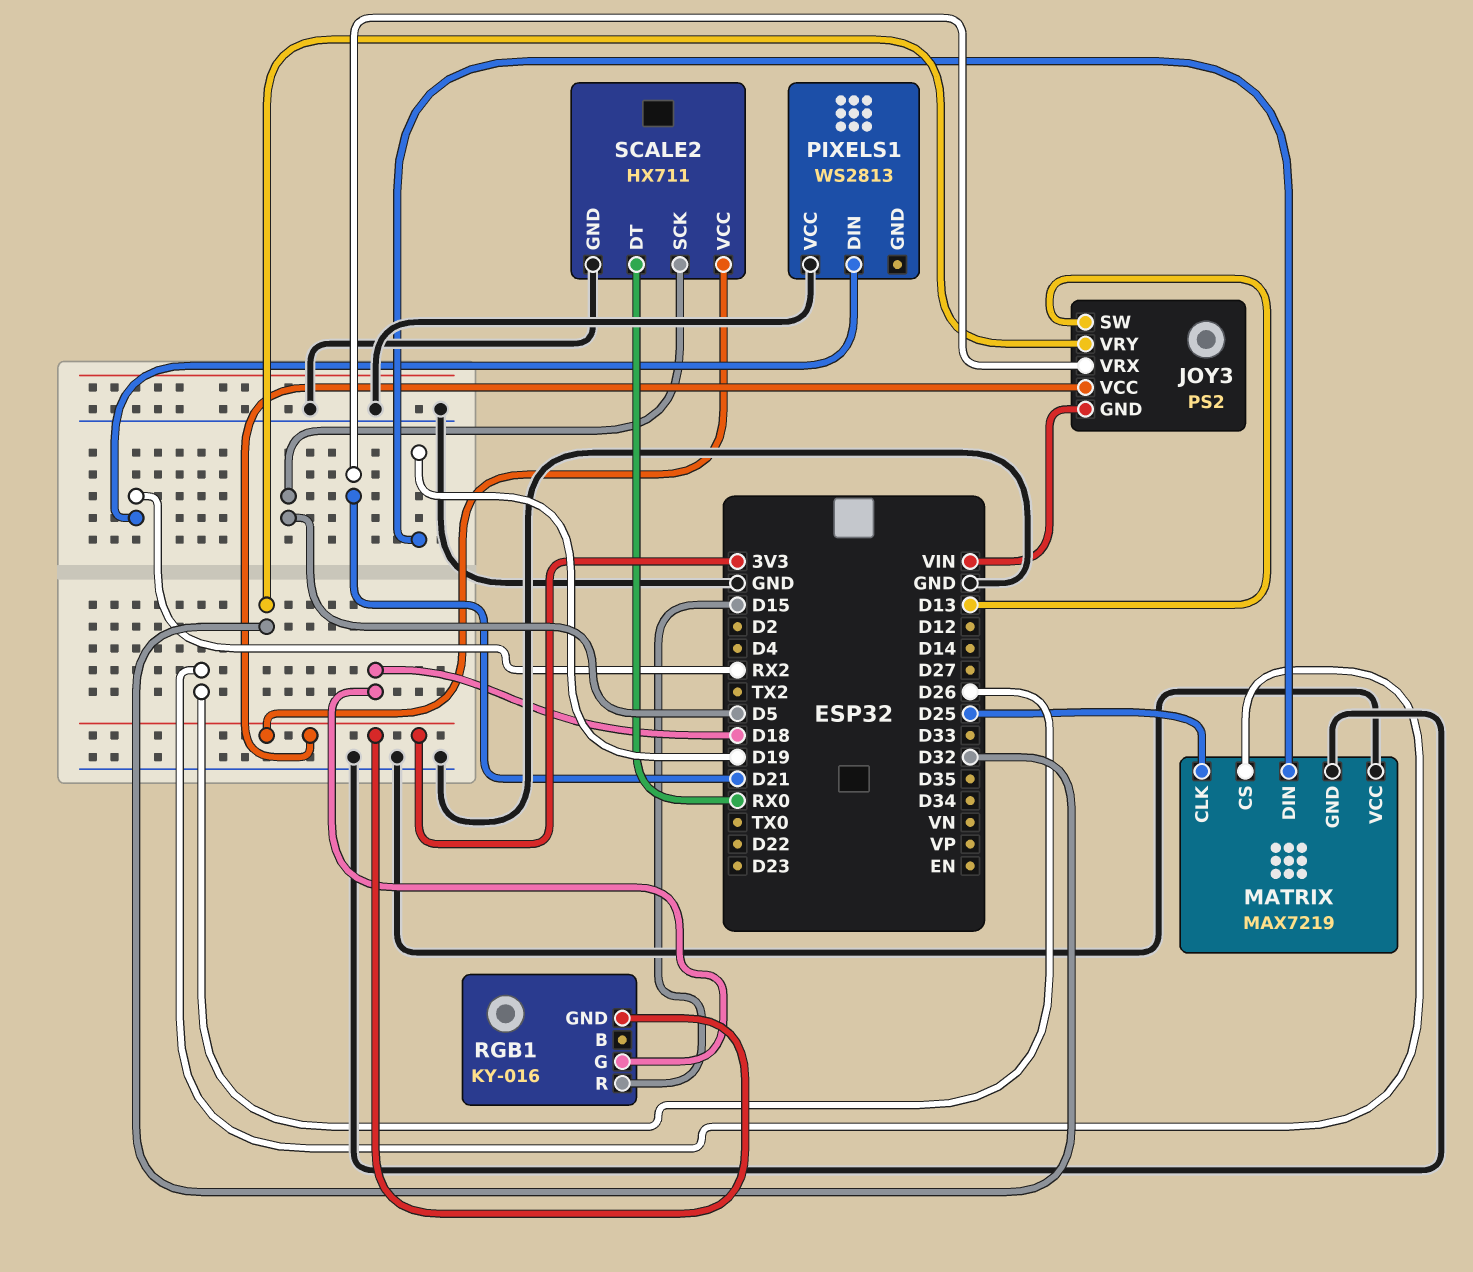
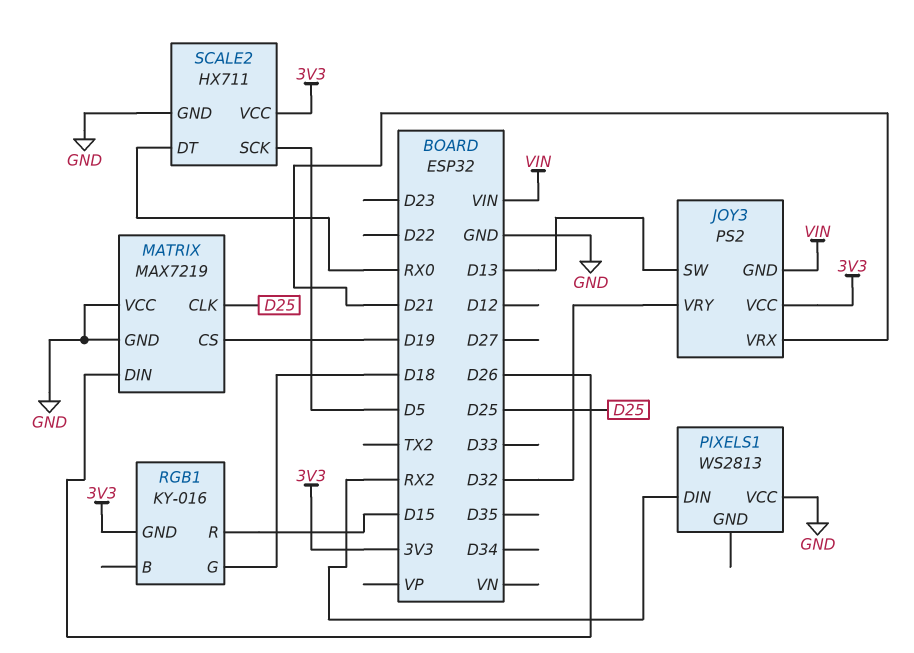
MATRIX pin CS: D26 -> D19
MATRIX pin DIN: D19 -> D26

